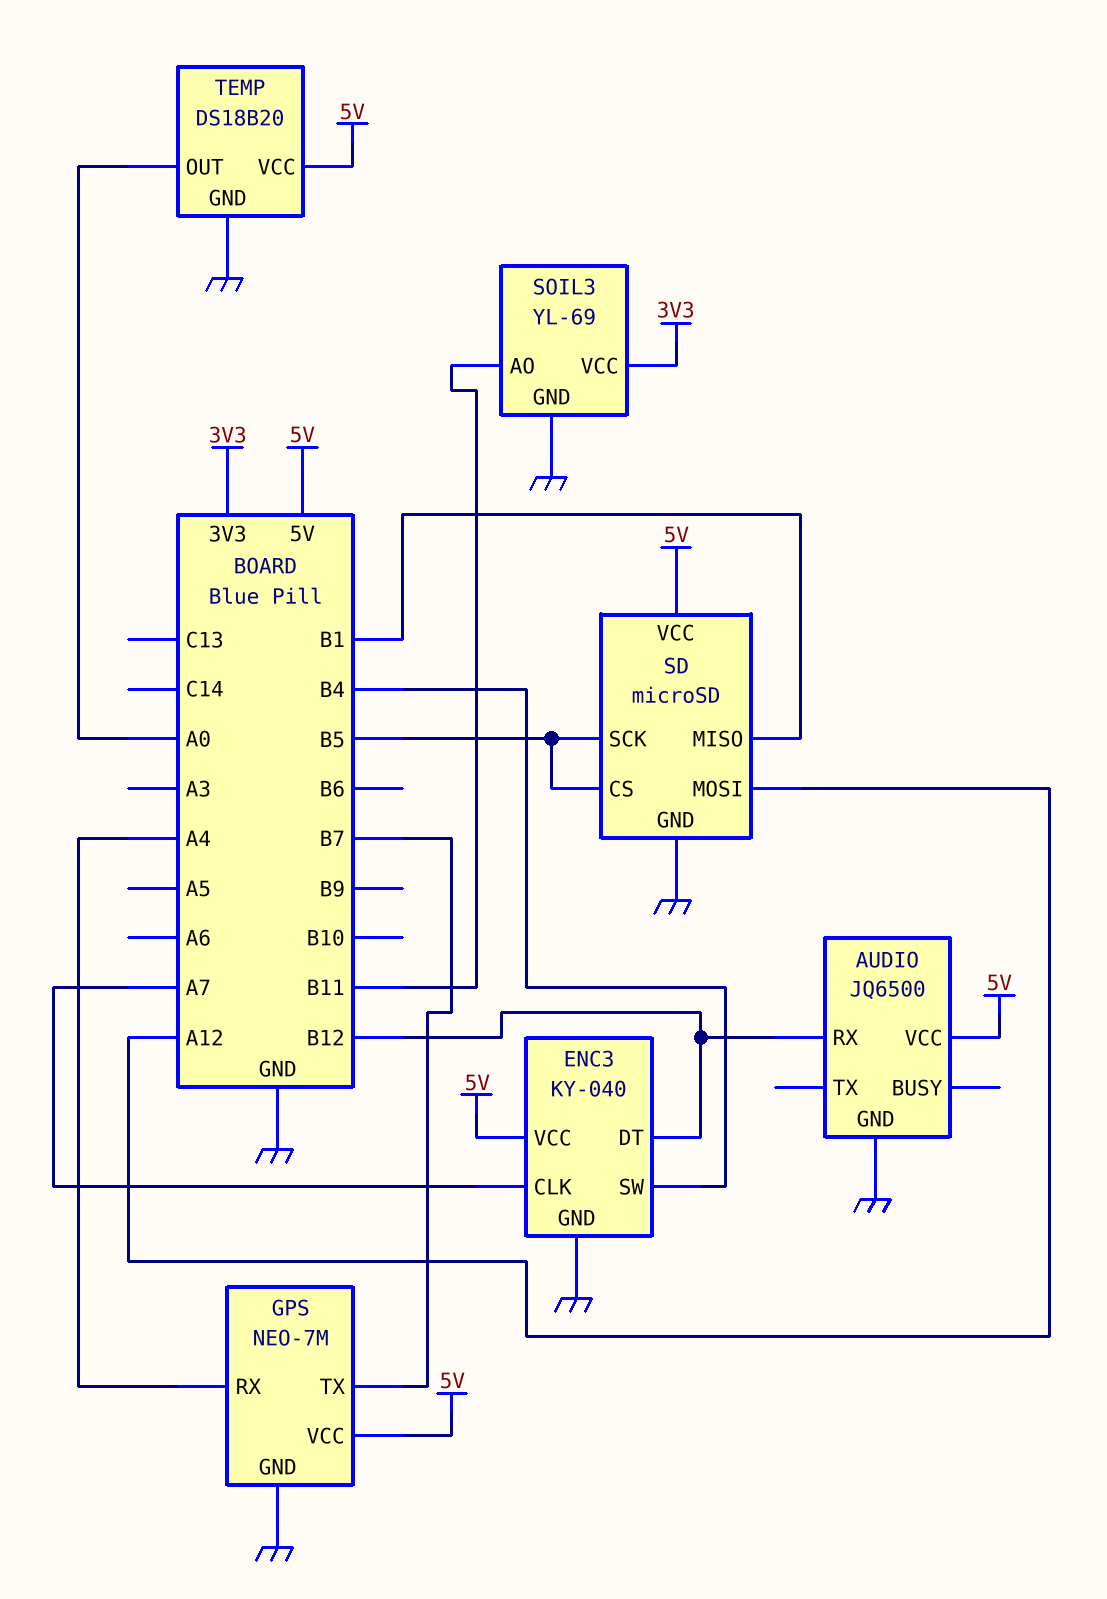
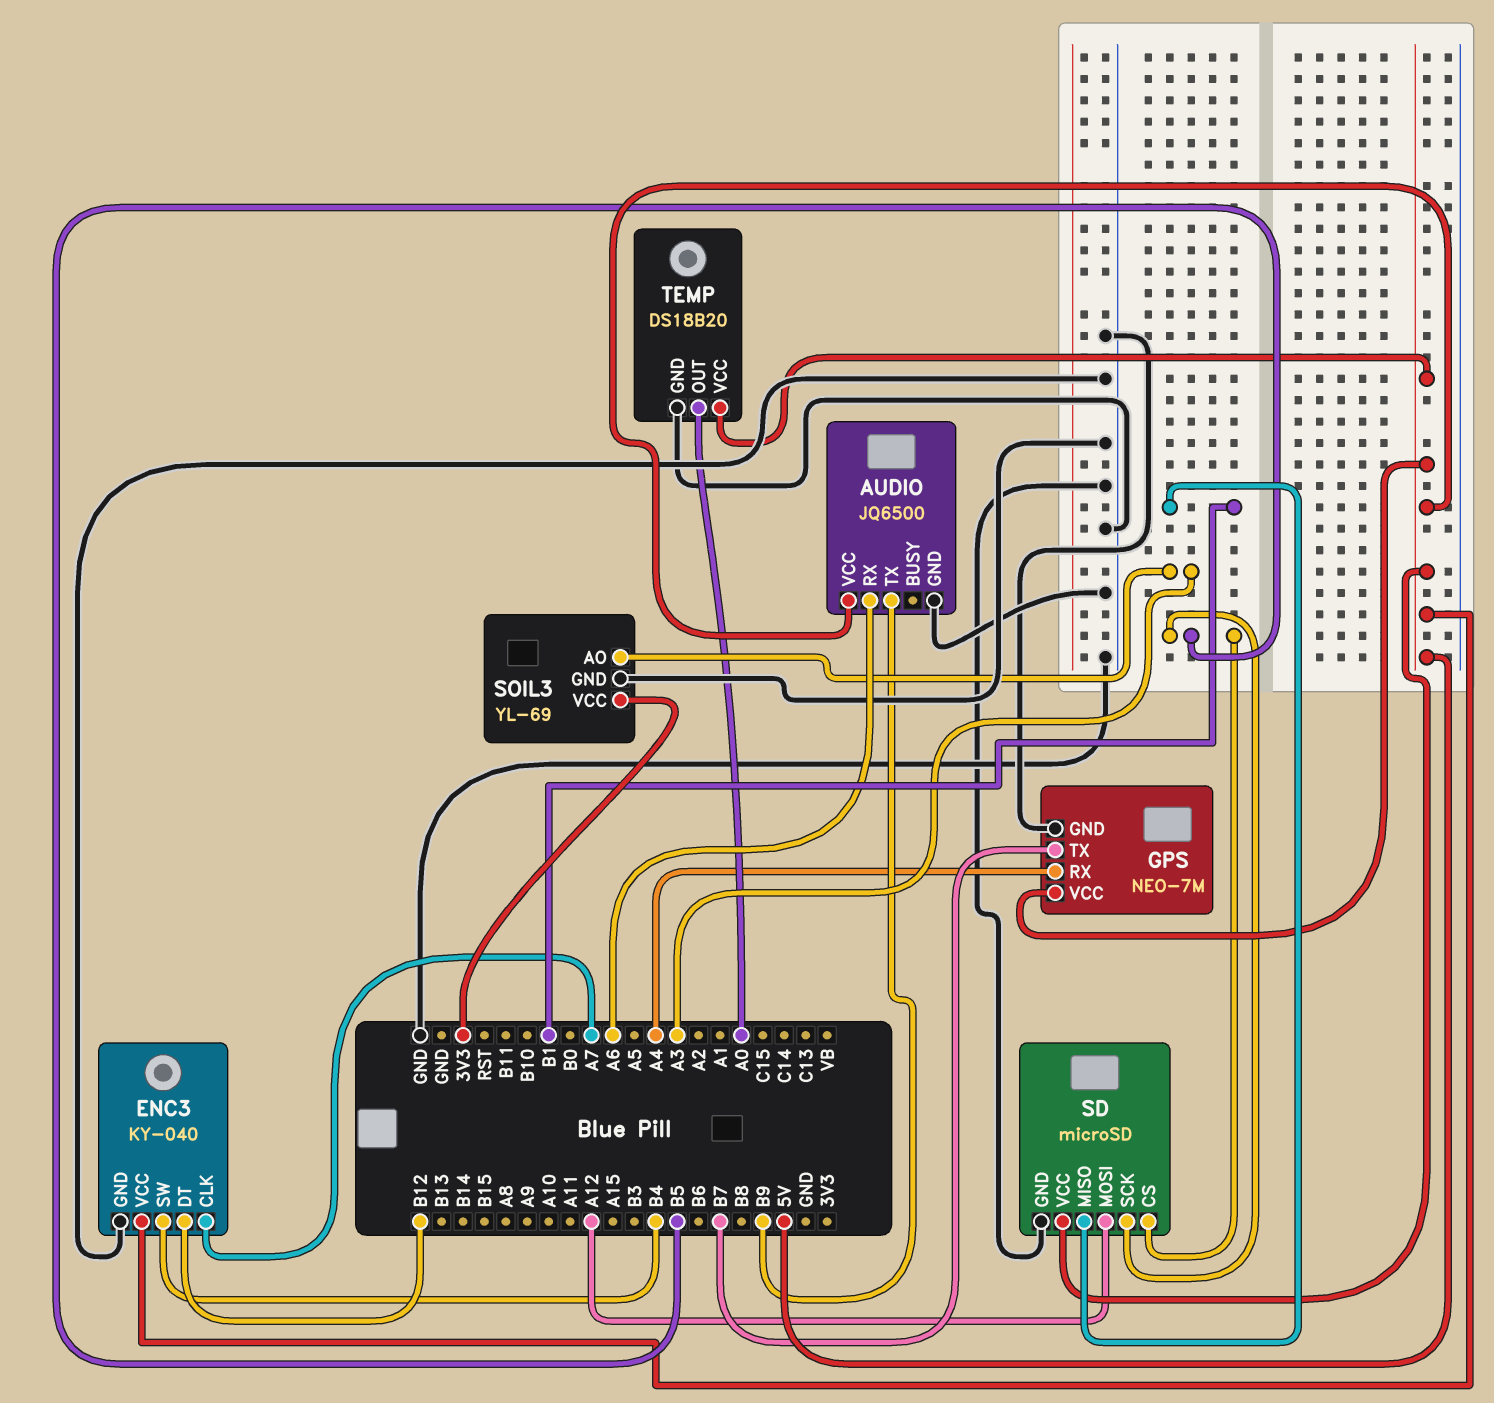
AUDIO pin RX: B12 -> A6
AUDIO pin TX: none -> B9
SOIL3 pin AO: B11 -> A3

